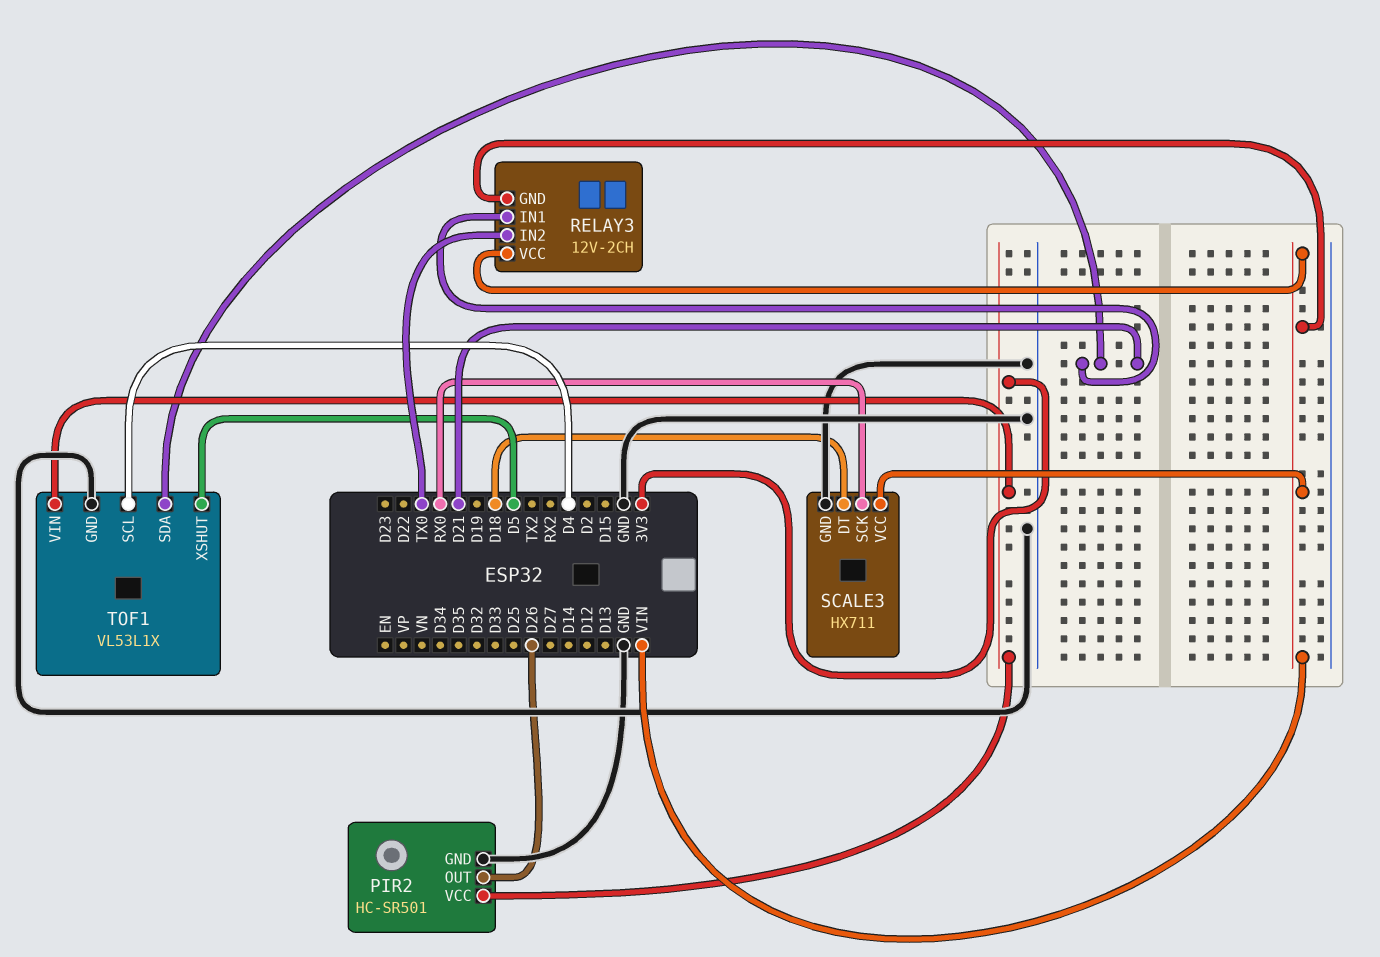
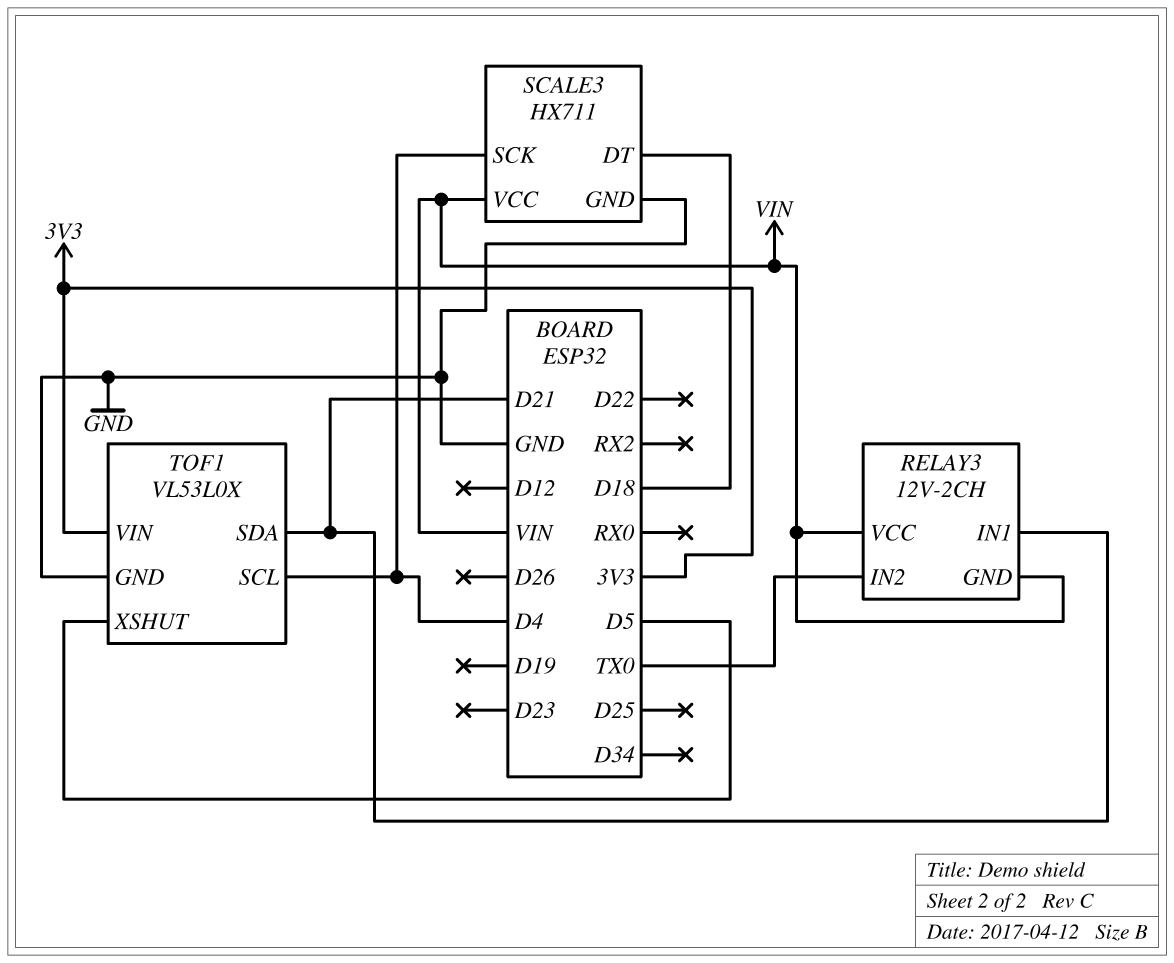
PIR2: HC-SR501 -> none
PIR2 pin GND: GND -> none
PIR2 pin OUT: D26 -> none
PIR2 pin VCC: 3V3 -> none
SCALE3 pin SCK: RX0 -> D4
TOF1: VL53L1X -> VL53L0X

